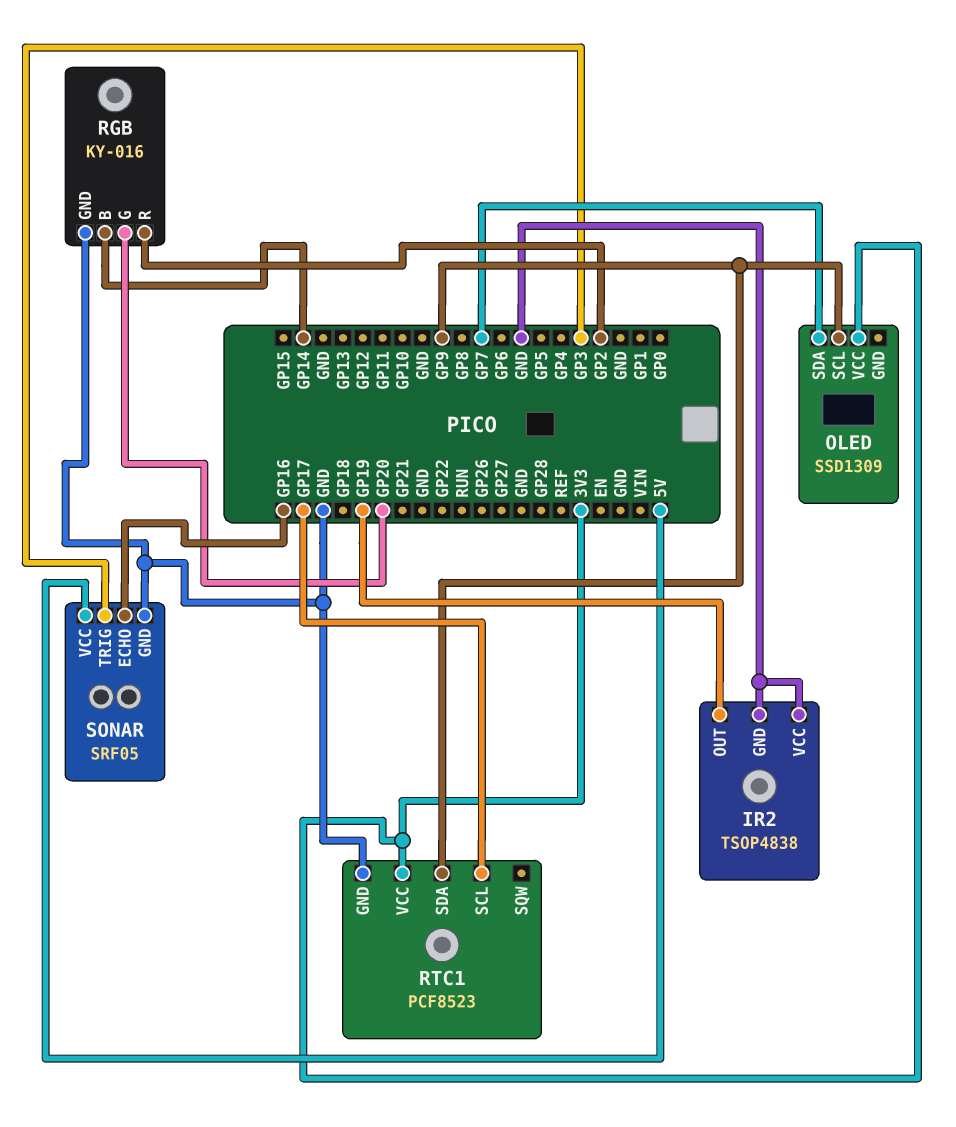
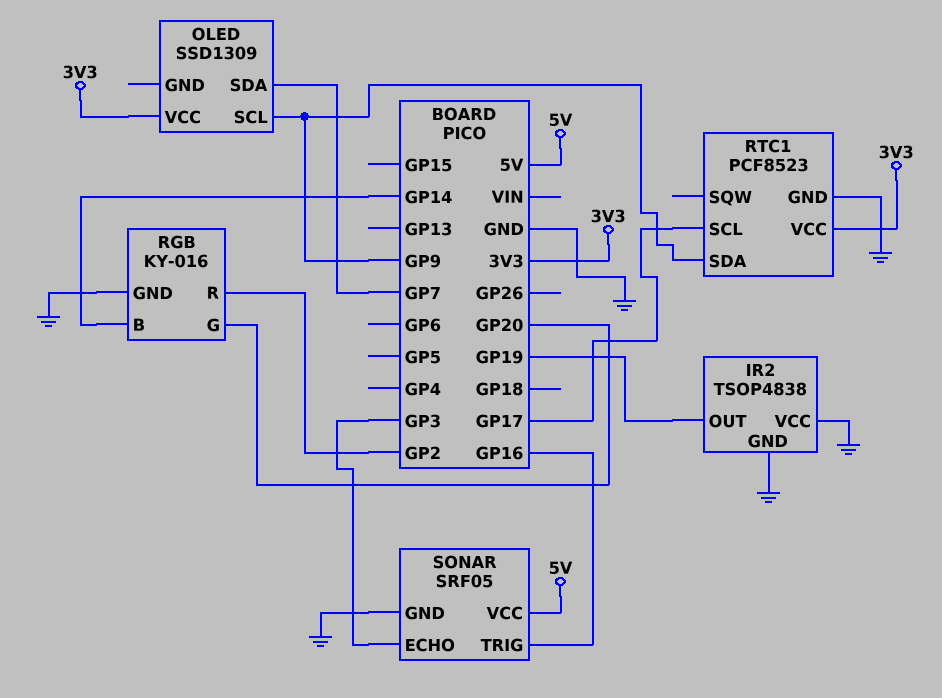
SONAR pin ECHO: GP16 -> GP3
SONAR pin TRIG: GP3 -> GP16

